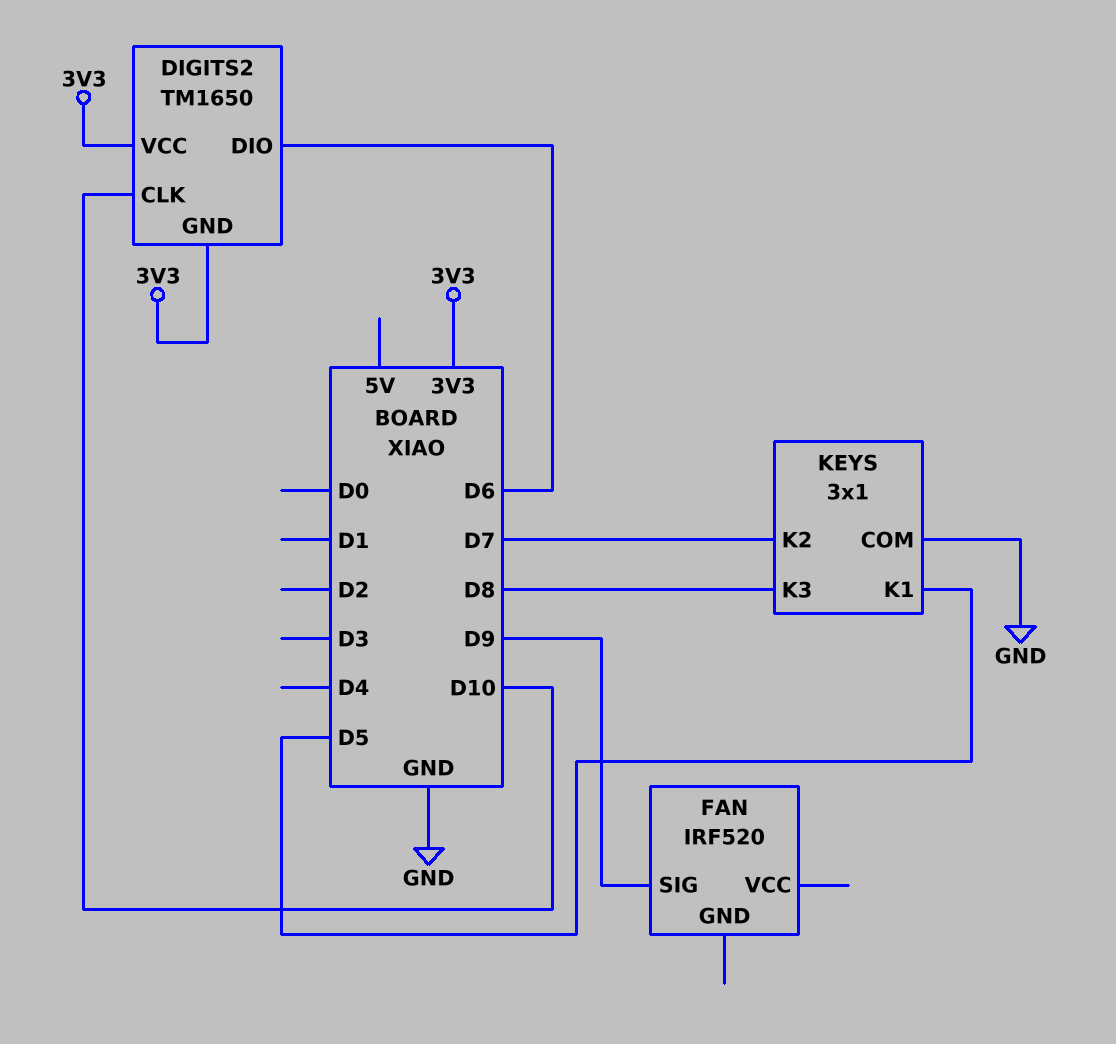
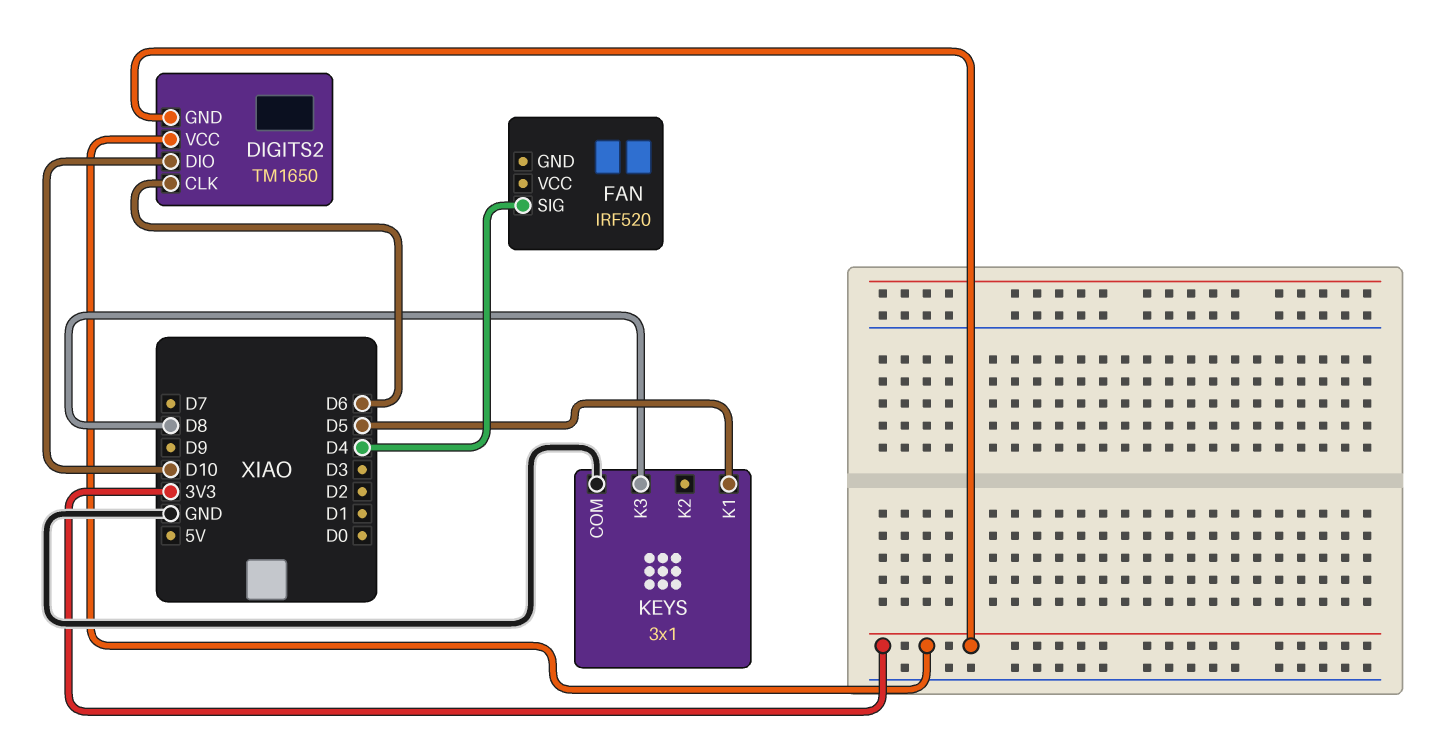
DIGITS2 pin CLK: D10 -> D6
DIGITS2 pin DIO: D6 -> D10
FAN pin SIG: D9 -> D4
KEYS pin K2: D7 -> none

